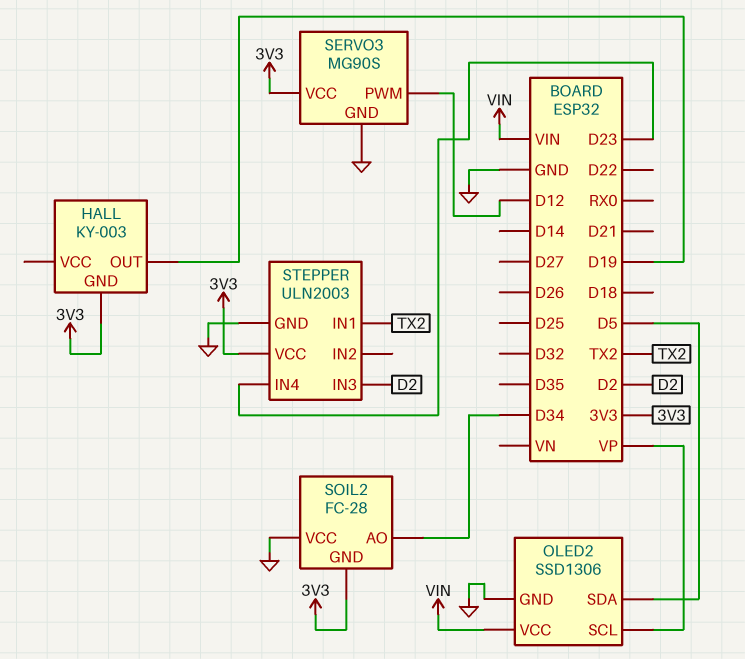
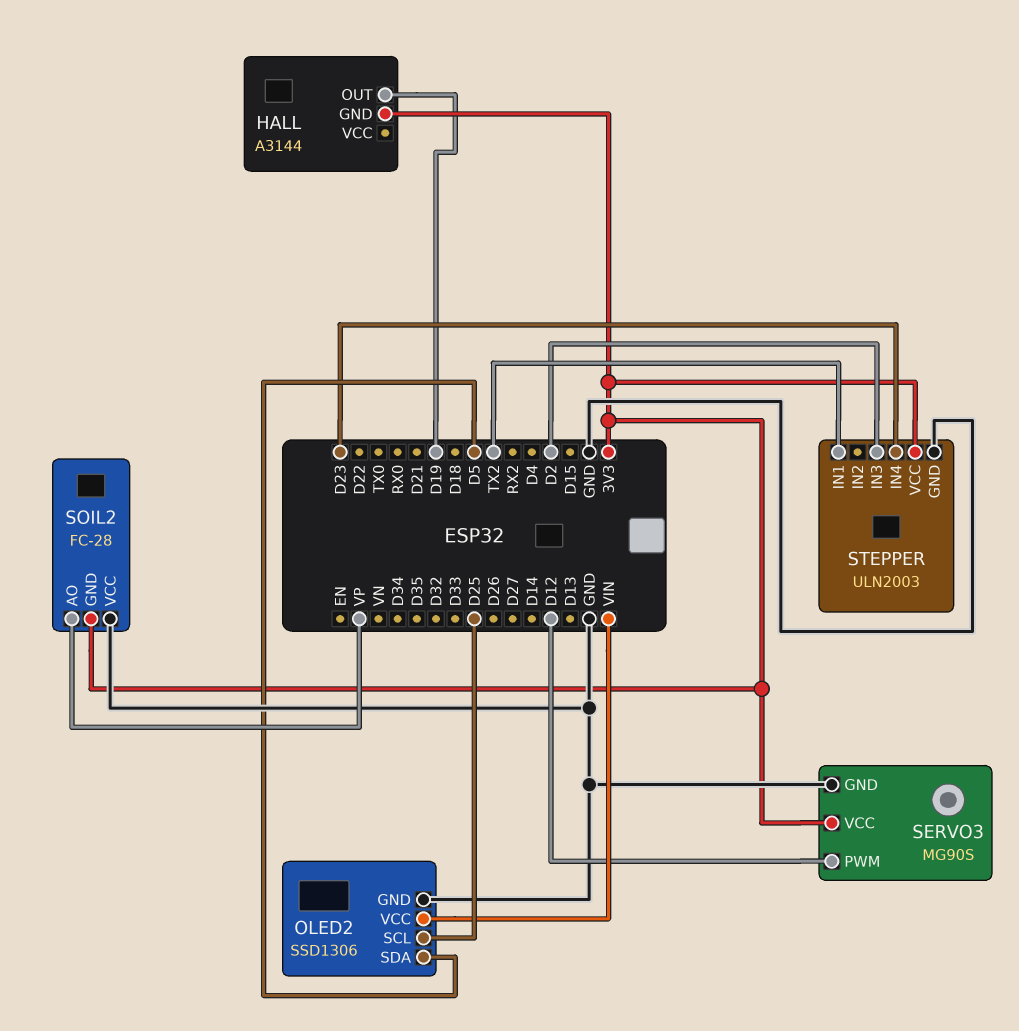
HALL: KY-003 -> A3144
OLED2 pin SCL: VP -> D25
SOIL2 pin AO: D34 -> VP

